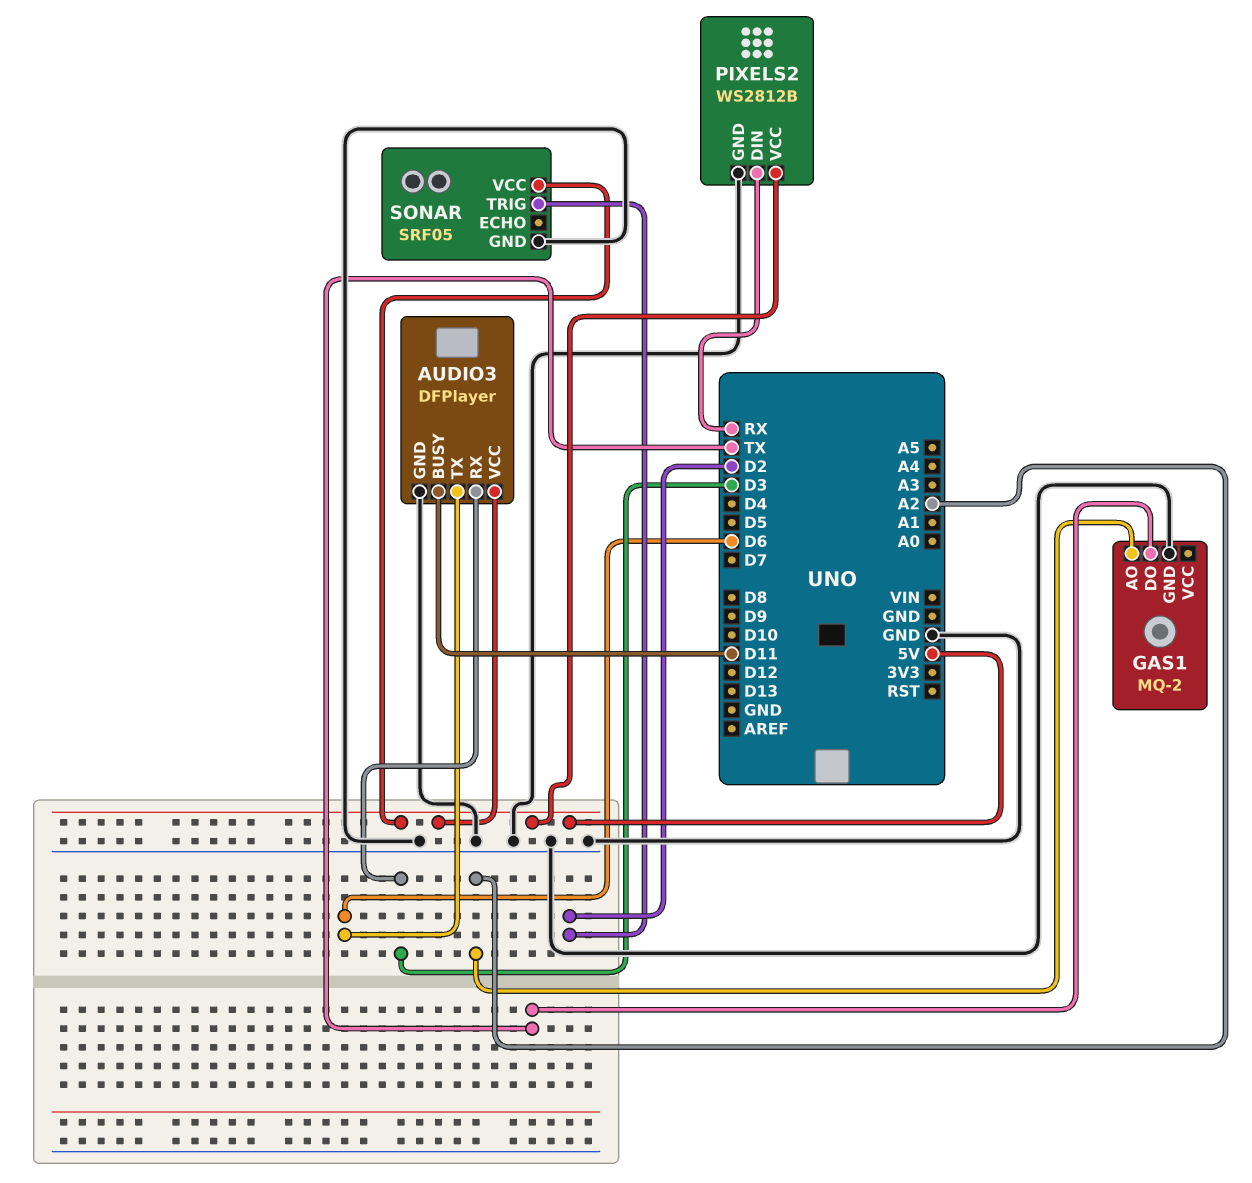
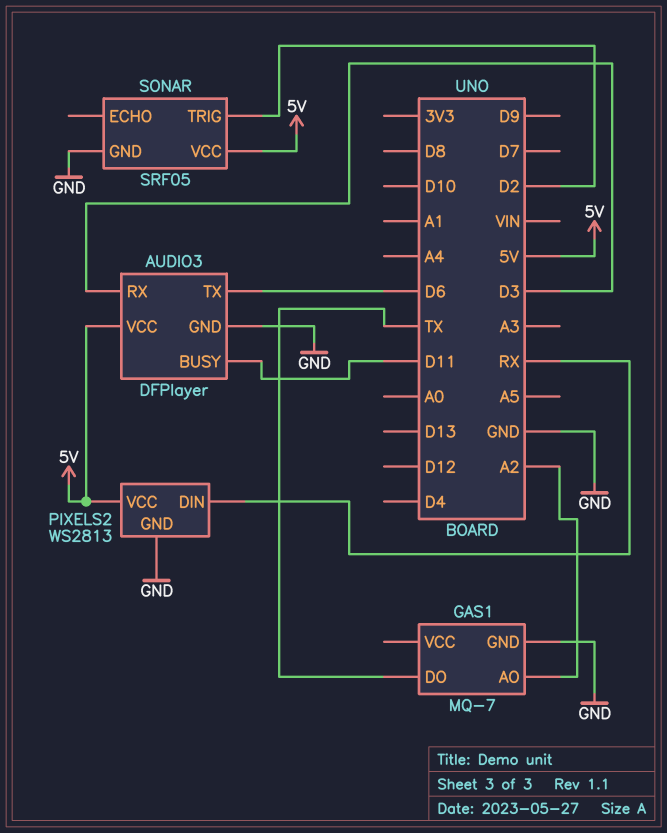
GAS1: MQ-2 -> MQ-7
PIXELS2: WS2812B -> WS2813

